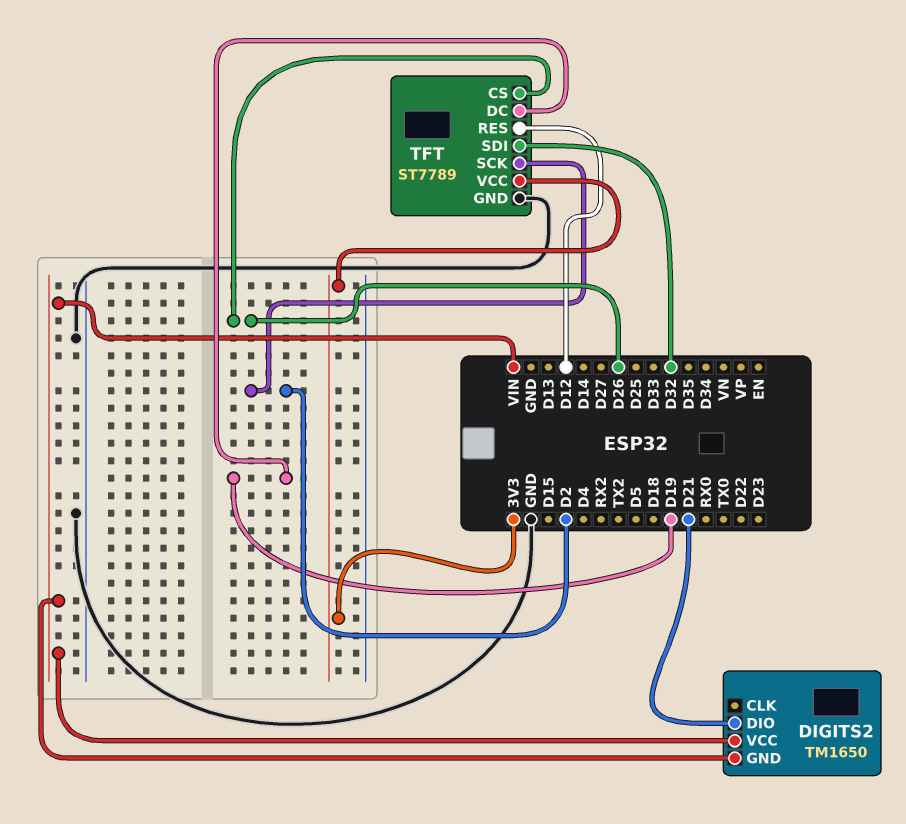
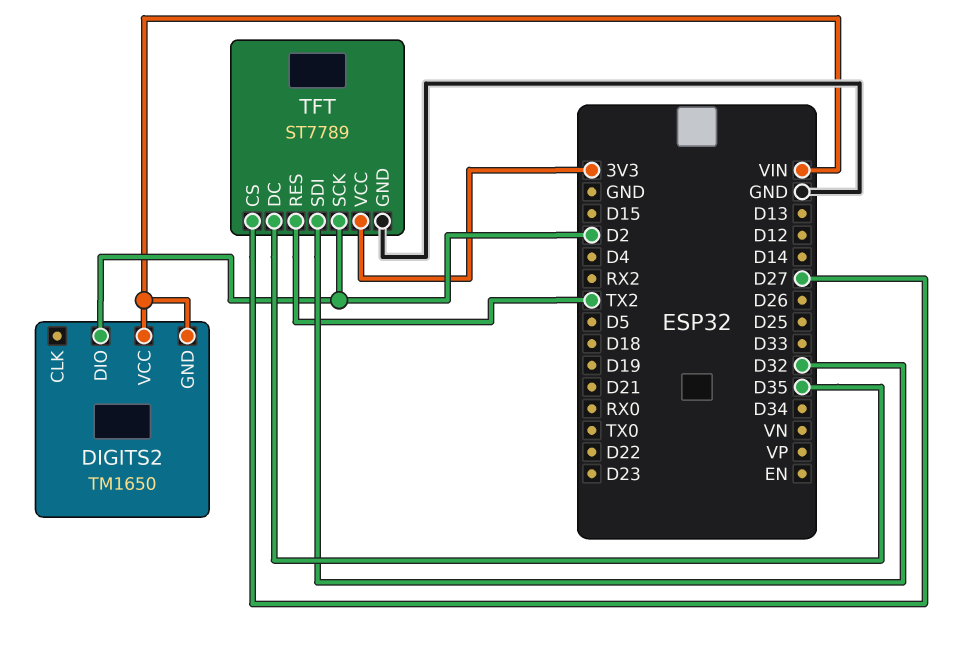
DIGITS2 pin DIO: D21 -> D2
TFT pin CS: D26 -> D27
TFT pin DC: D19 -> D35
TFT pin RES: D12 -> TX2

